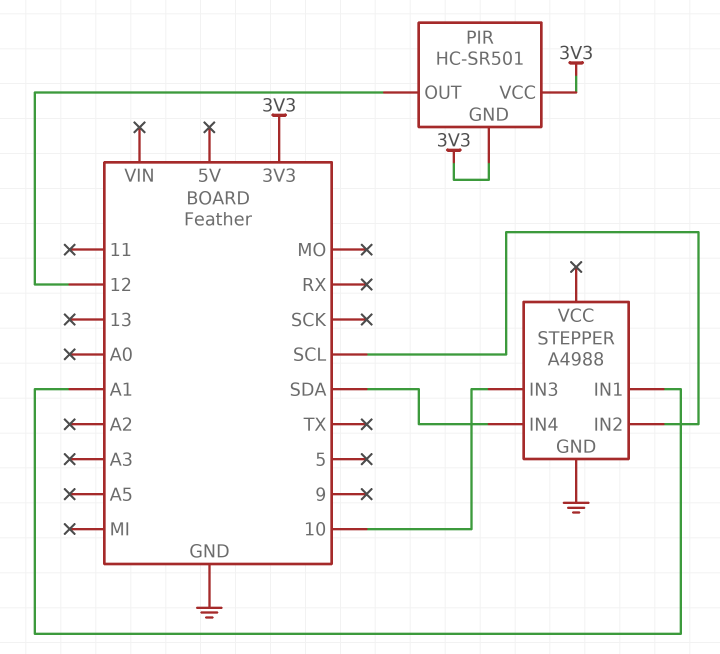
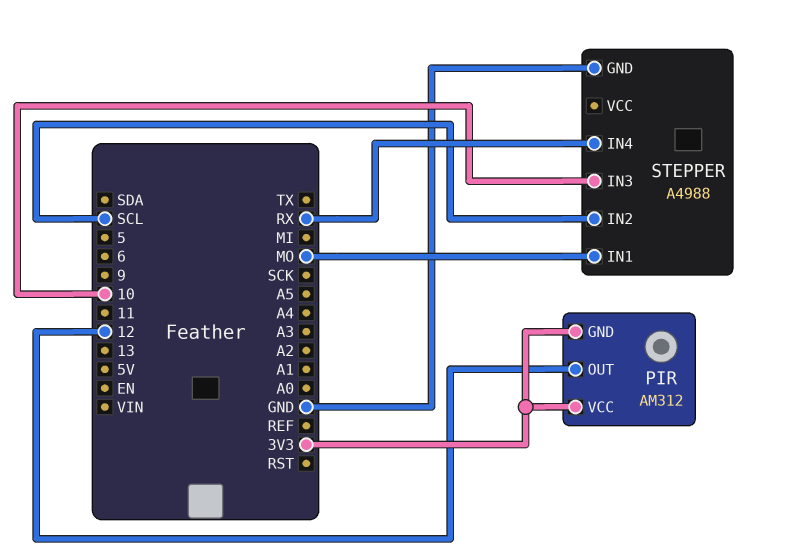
PIR: HC-SR501 -> AM312
STEPPER pin IN1: A1 -> MO
STEPPER pin IN4: SDA -> RX

